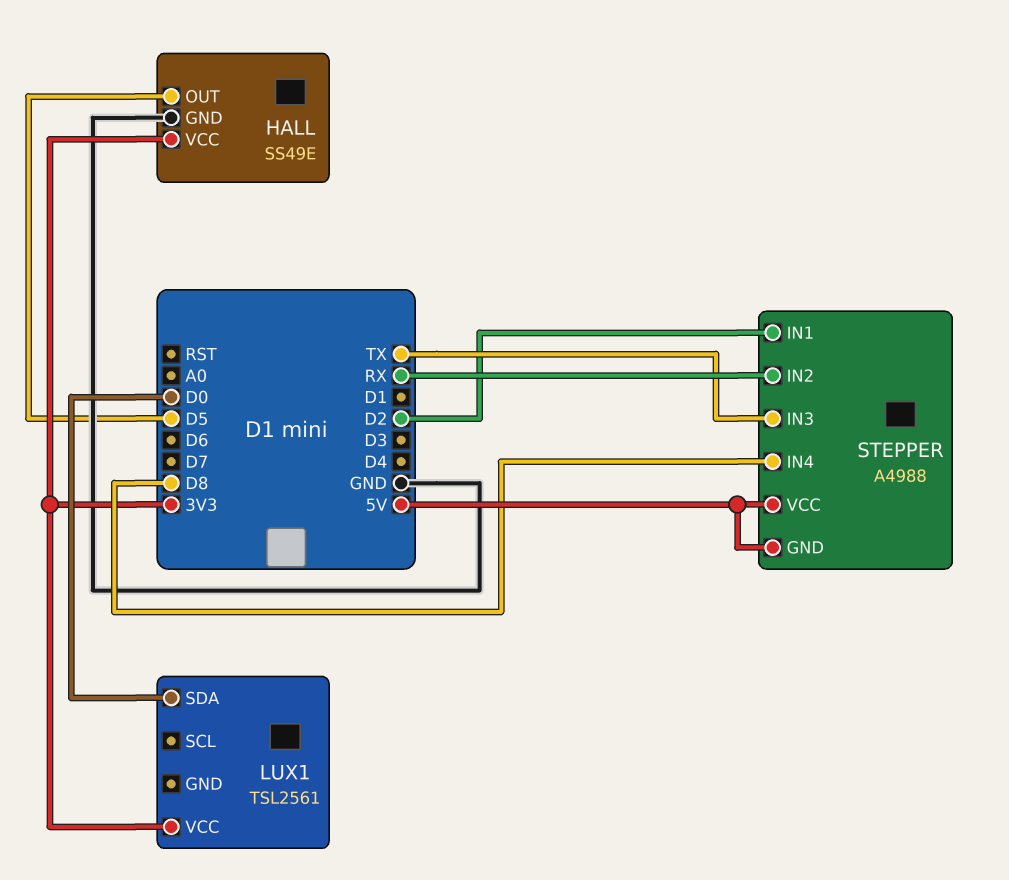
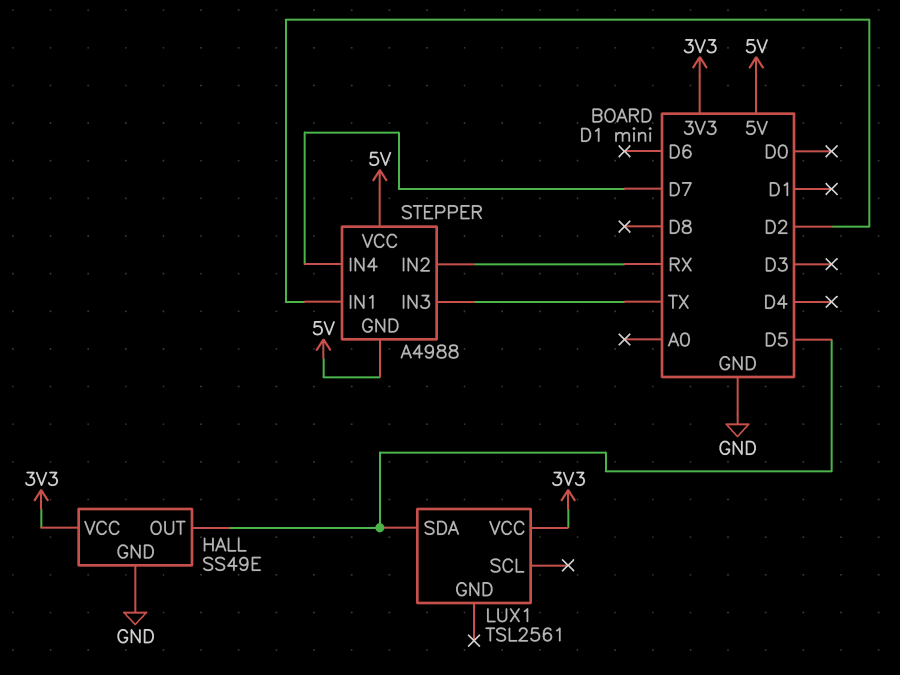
LUX1 pin SDA: D0 -> D5
STEPPER pin IN4: D8 -> D7

